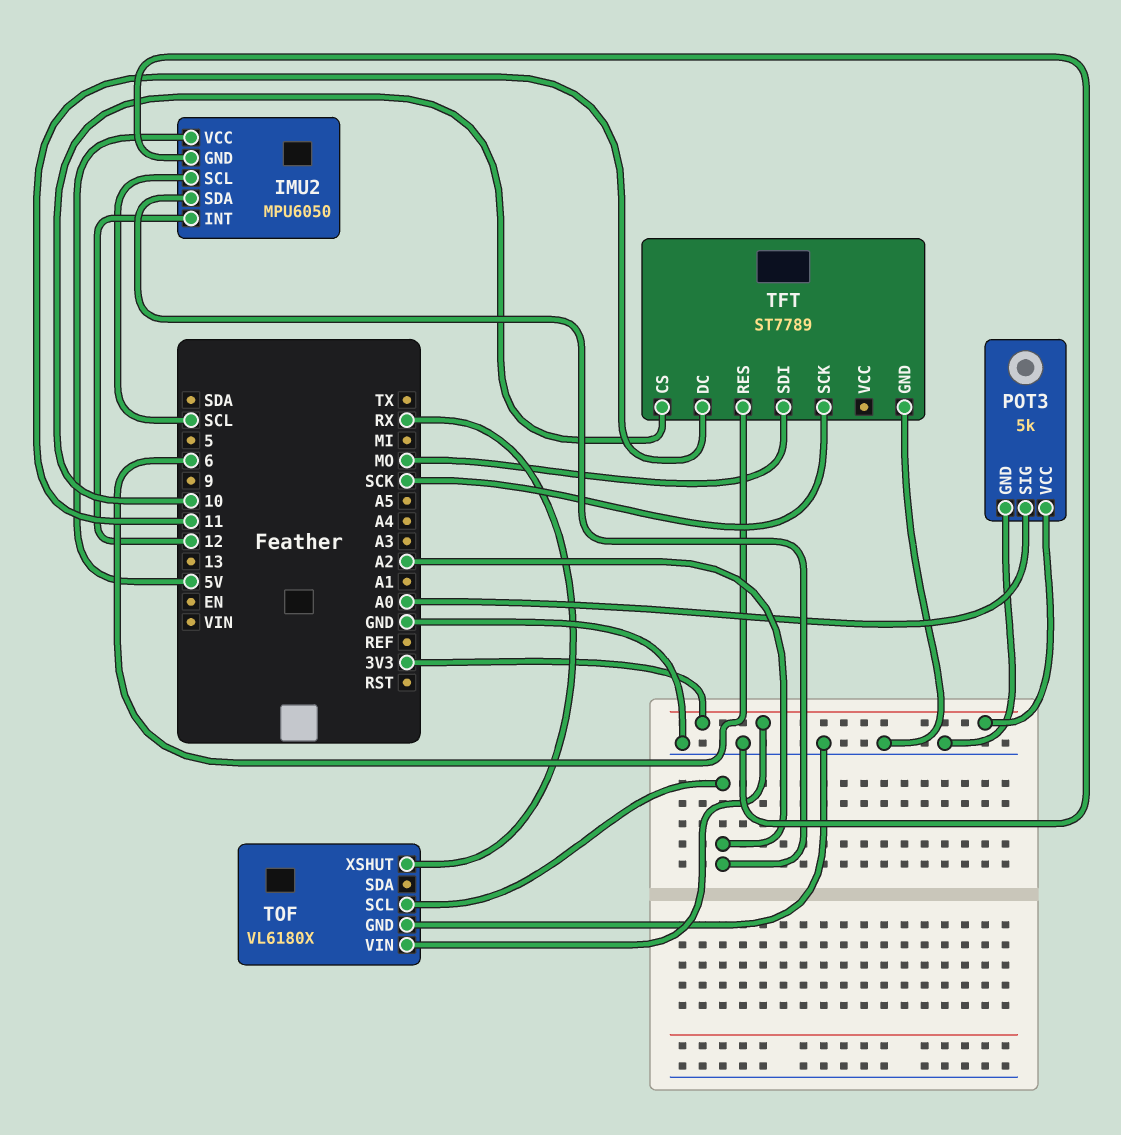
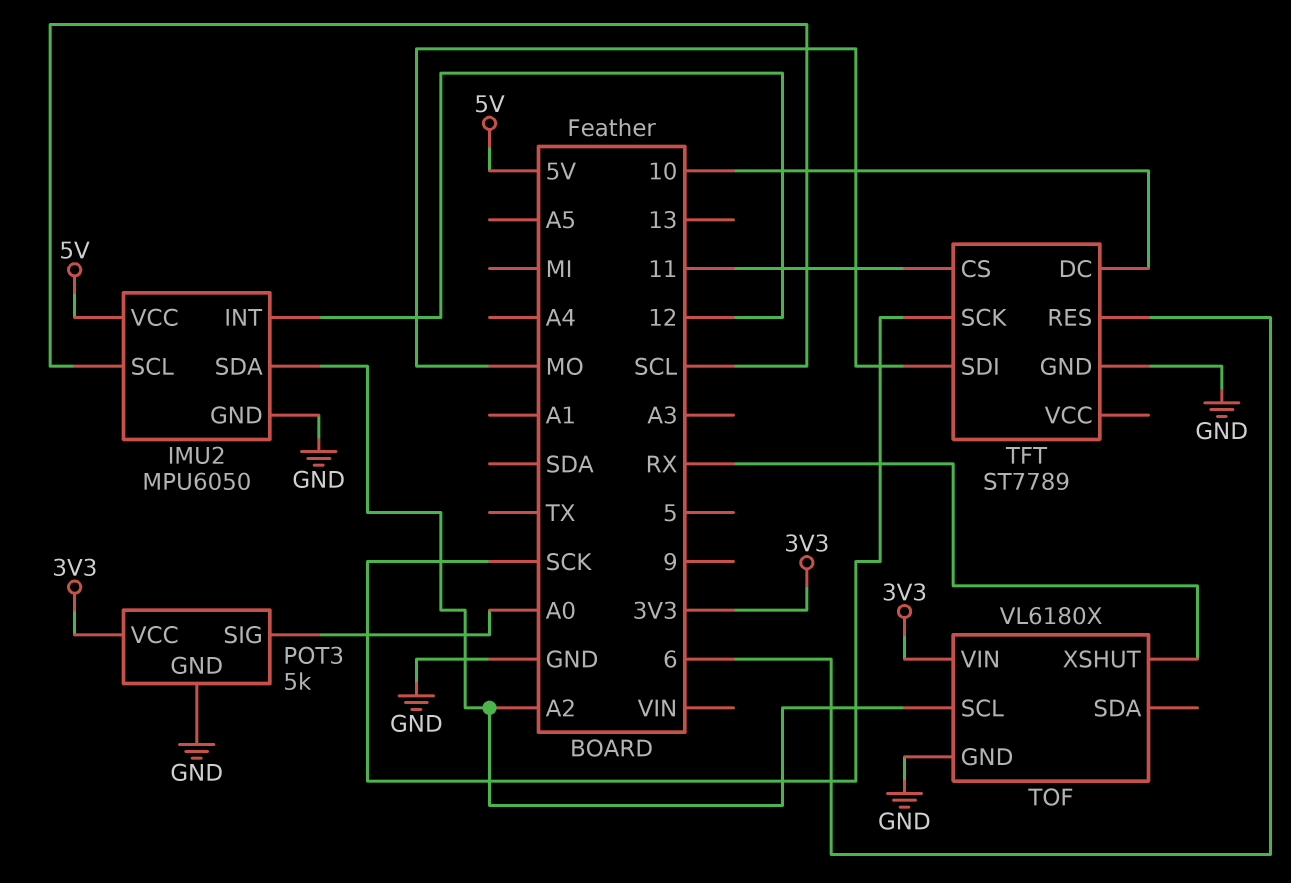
TFT pin CS: 10 -> 11
TFT pin DC: 11 -> 10

